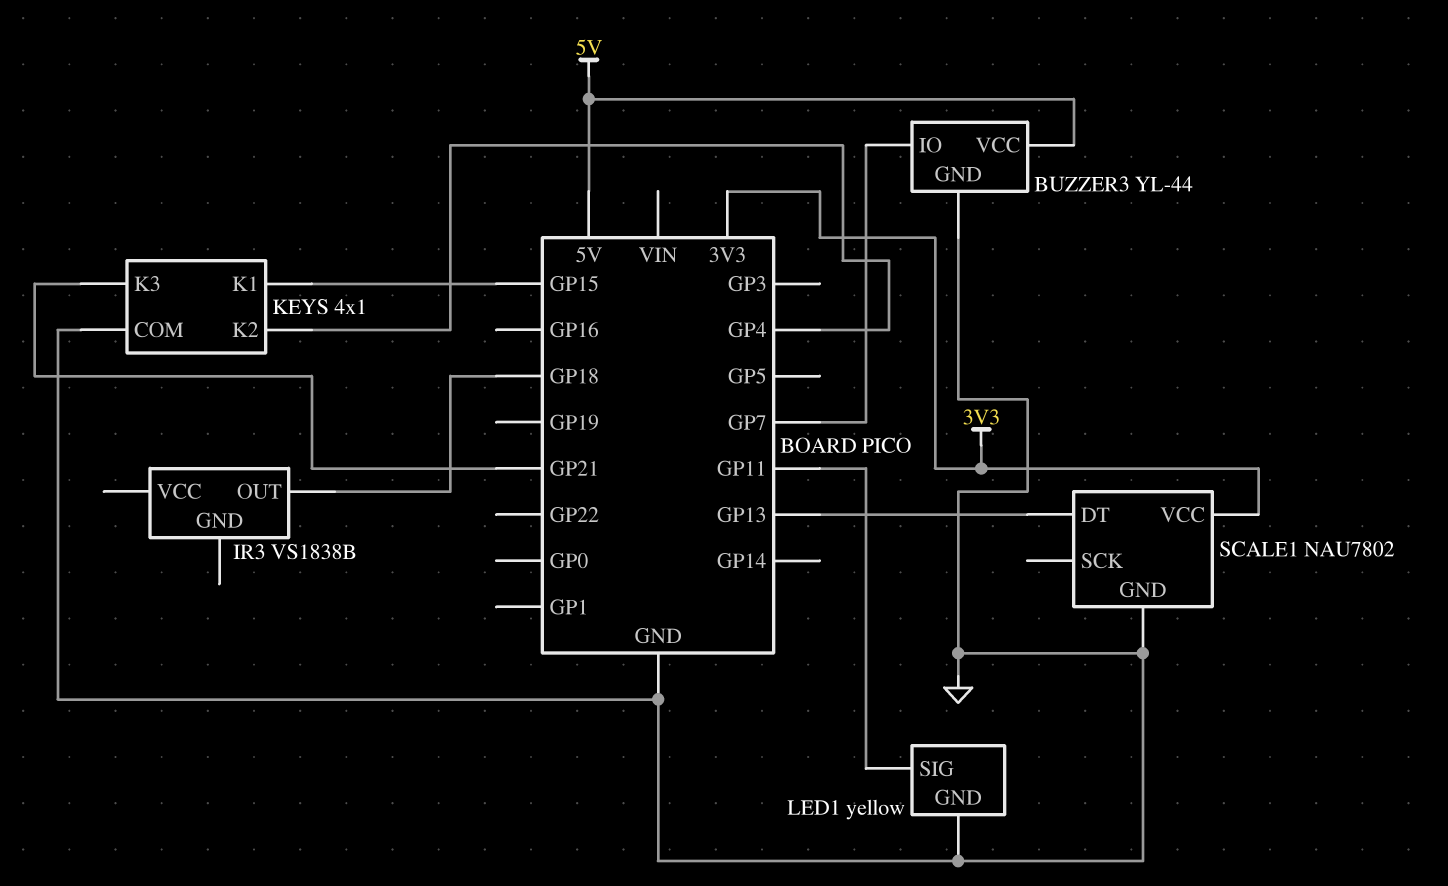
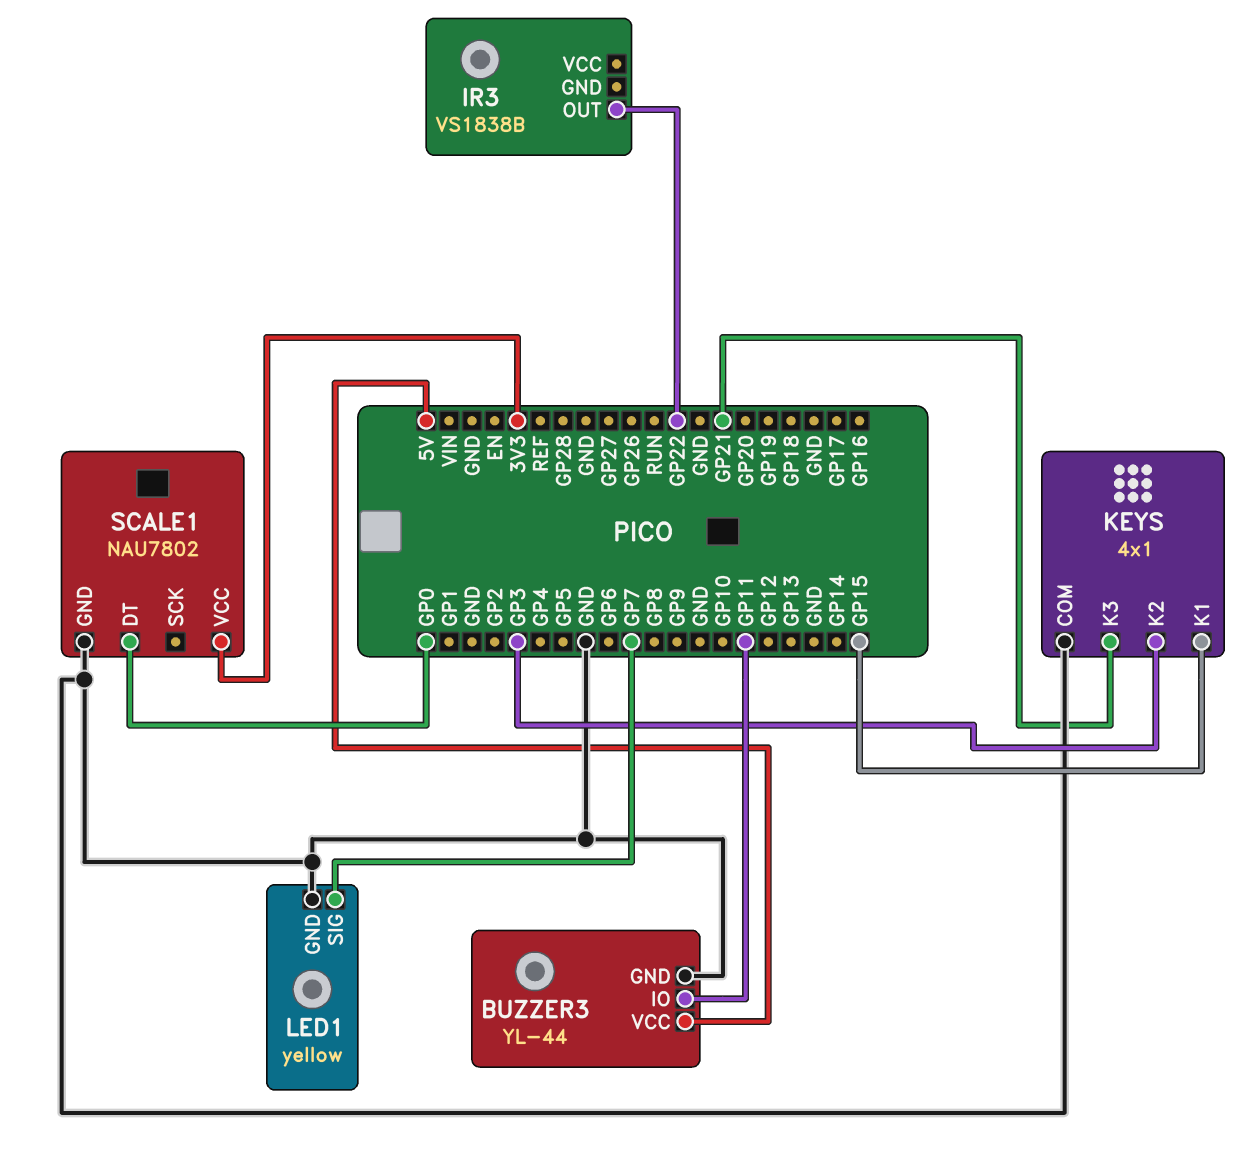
BUZZER3 pin IO: GP7 -> GP11
IR3 pin OUT: GP18 -> GP22
KEYS pin K2: GP4 -> GP3
LED1 pin SIG: GP11 -> GP7
SCALE1 pin DT: GP13 -> GP0

